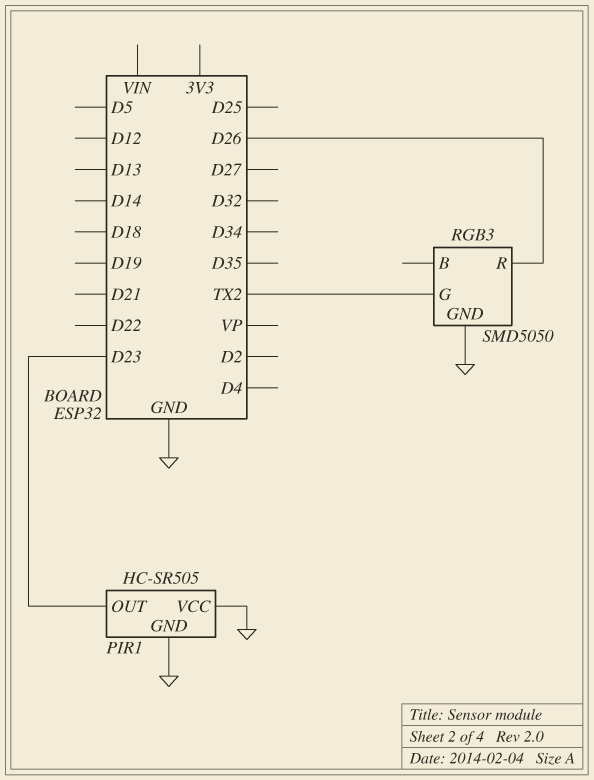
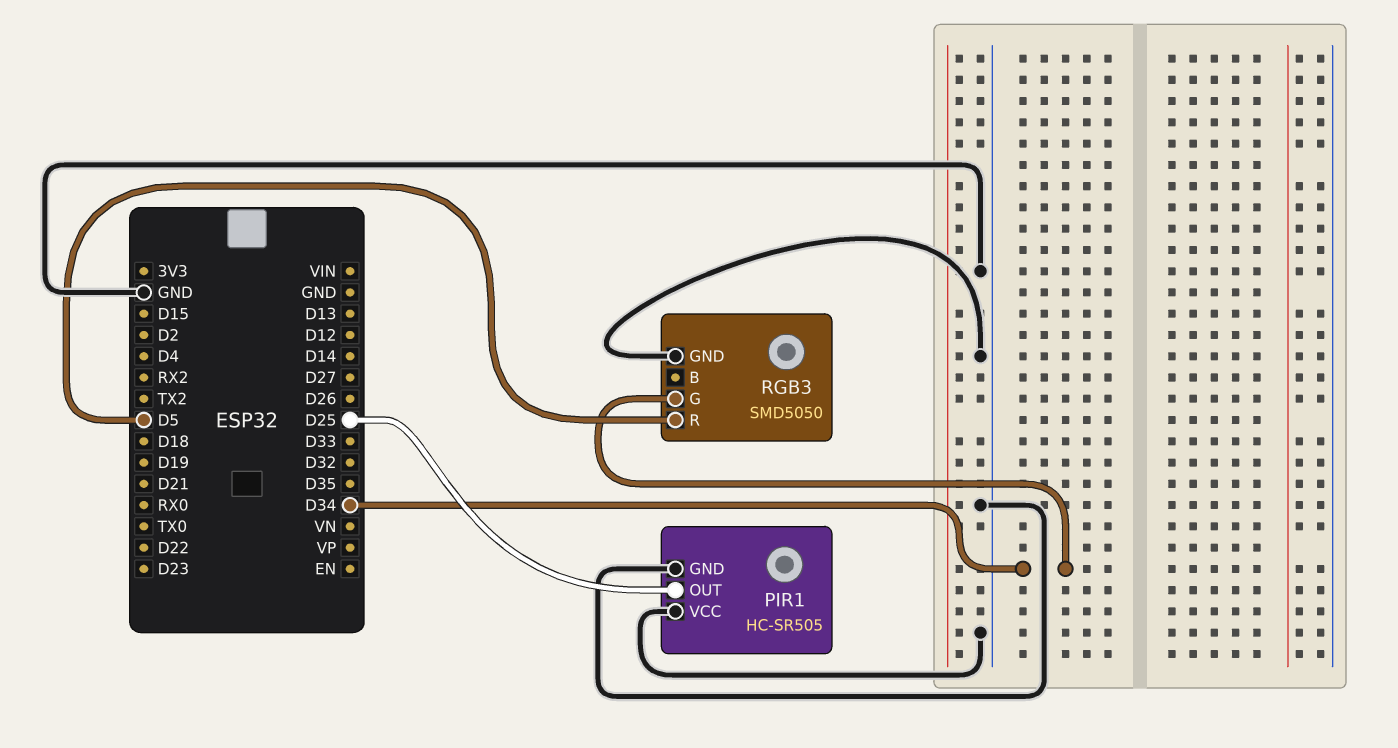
PIR1 pin OUT: D23 -> D25
RGB3 pin G: TX2 -> D34
RGB3 pin R: D26 -> D5

